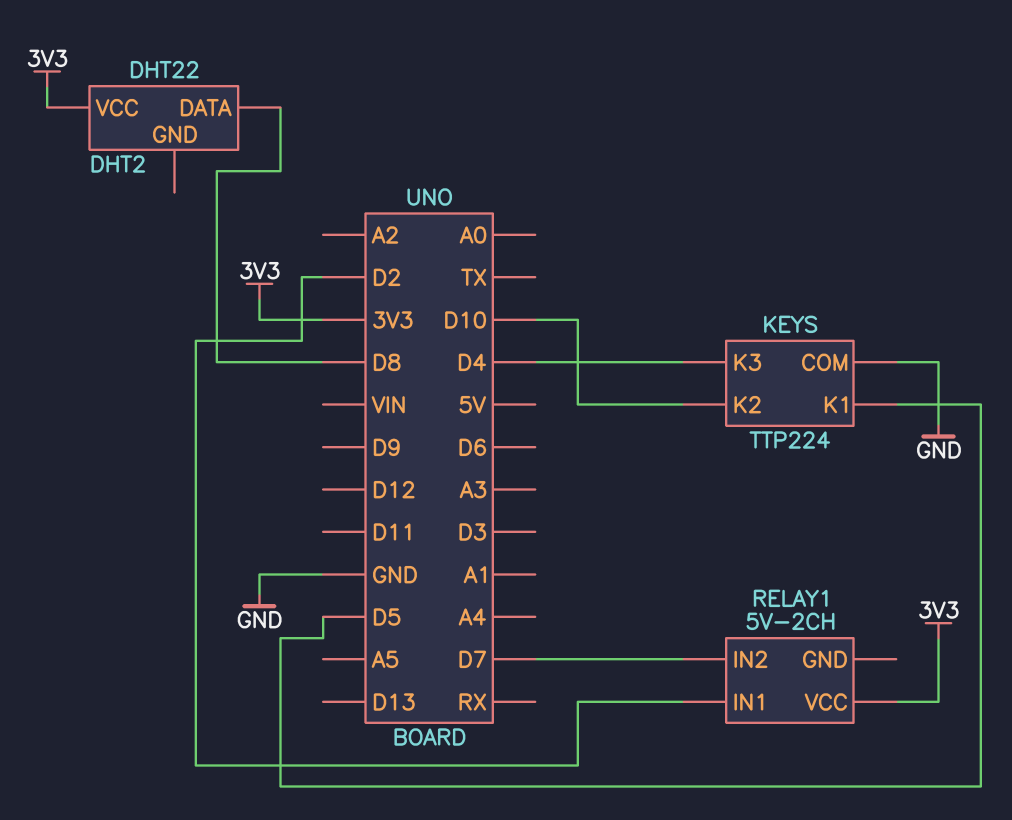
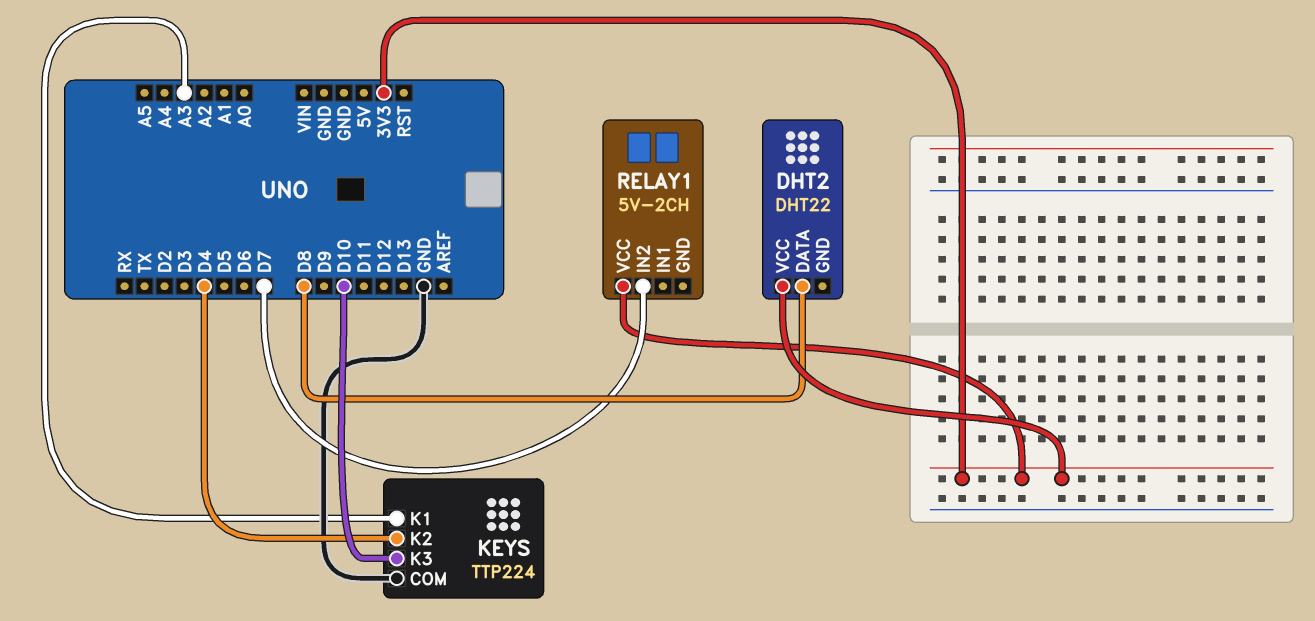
KEYS pin K1: D5 -> A3
KEYS pin K2: D10 -> D4
KEYS pin K3: D4 -> D10
RELAY1 pin IN1: D2 -> none

